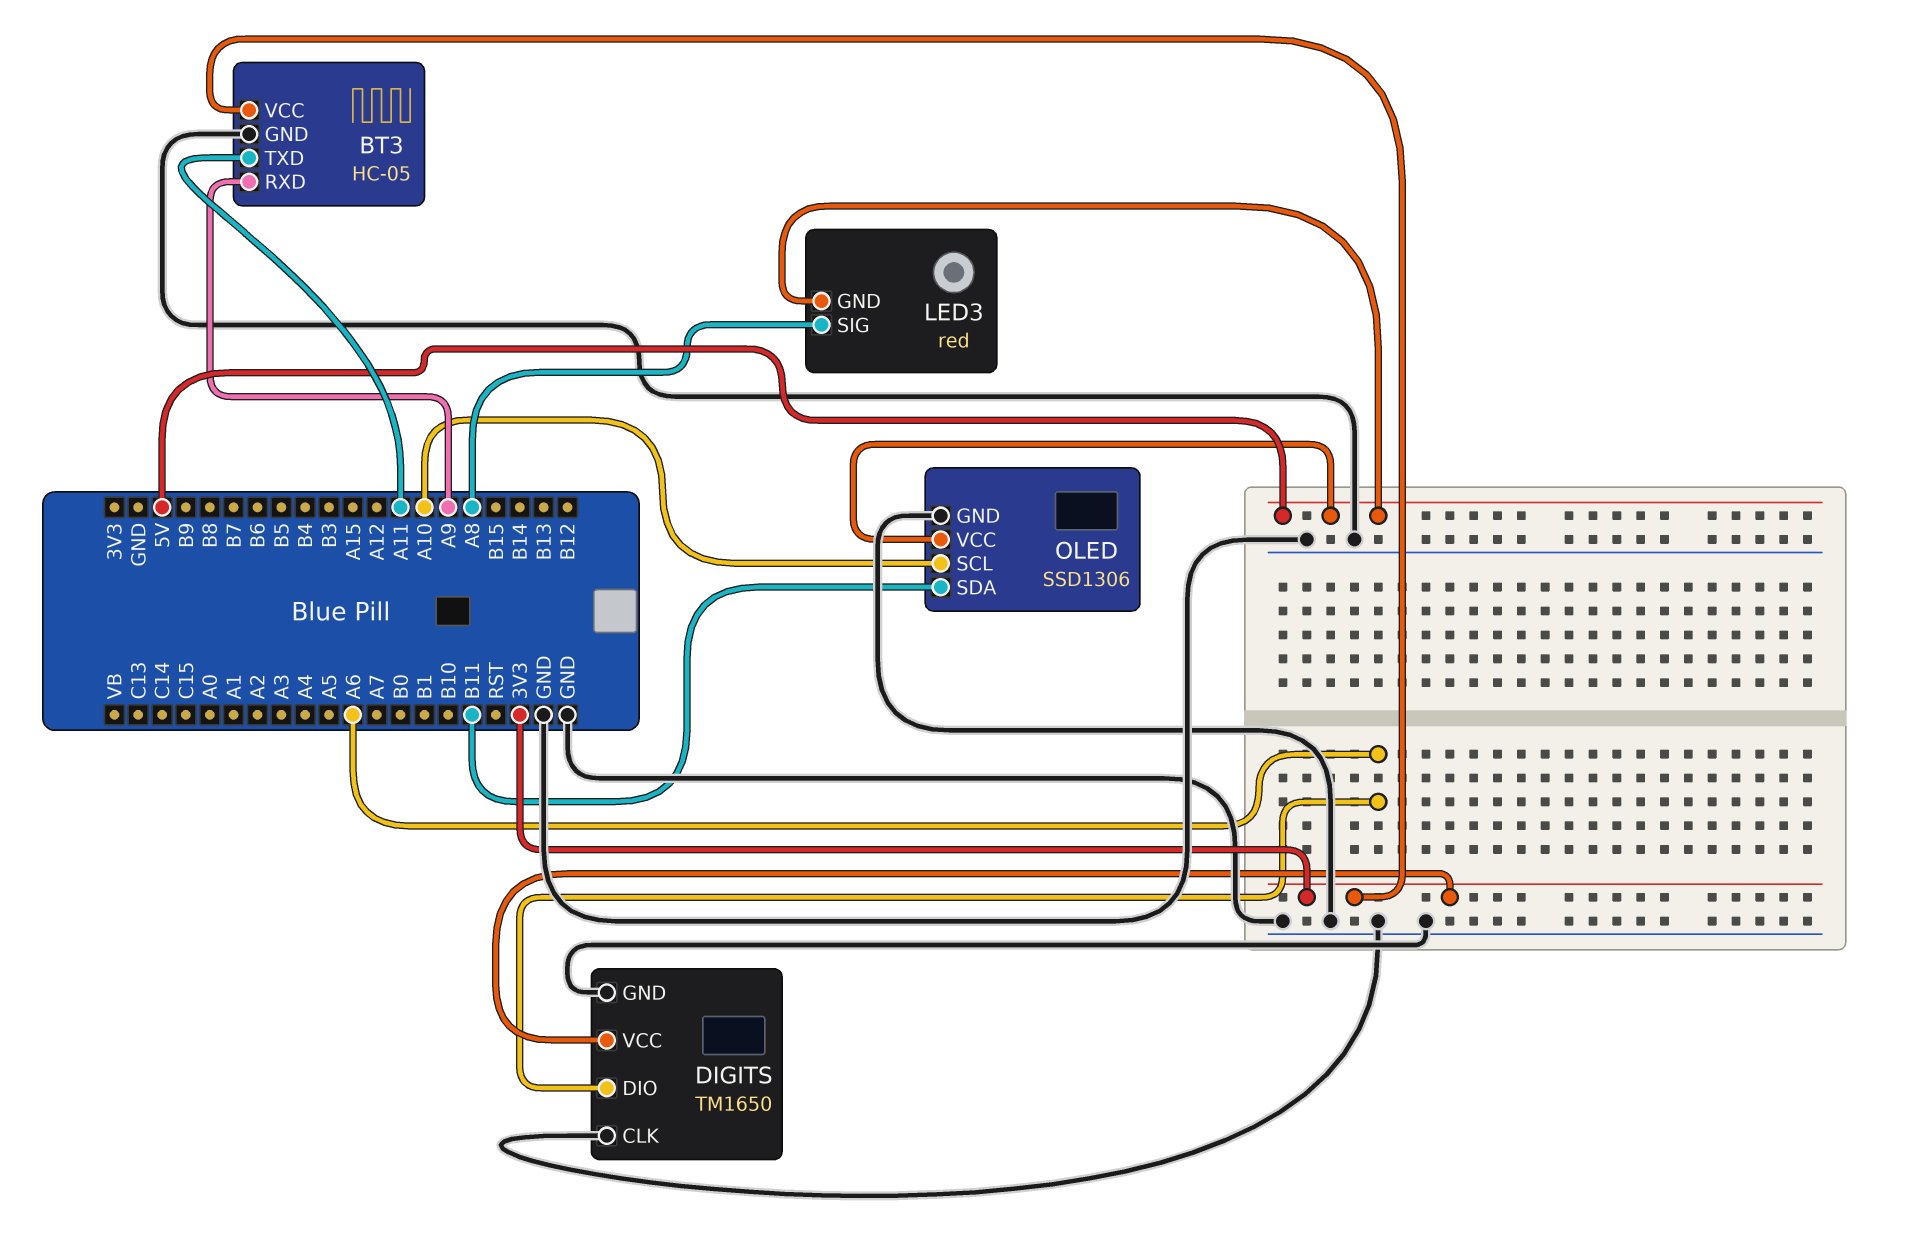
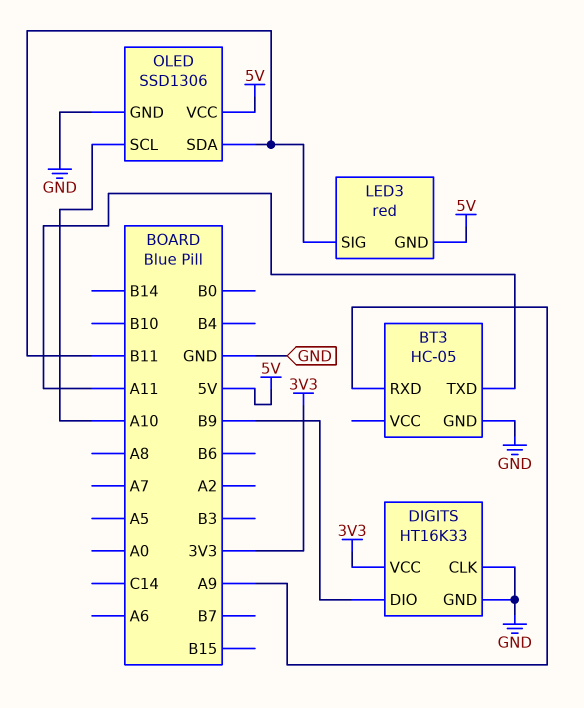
BT3 pin VCC: 3V3 -> none
DIGITS: TM1650 -> HT16K33
DIGITS pin DIO: A6 -> B9
LED3 pin SIG: A8 -> B11

